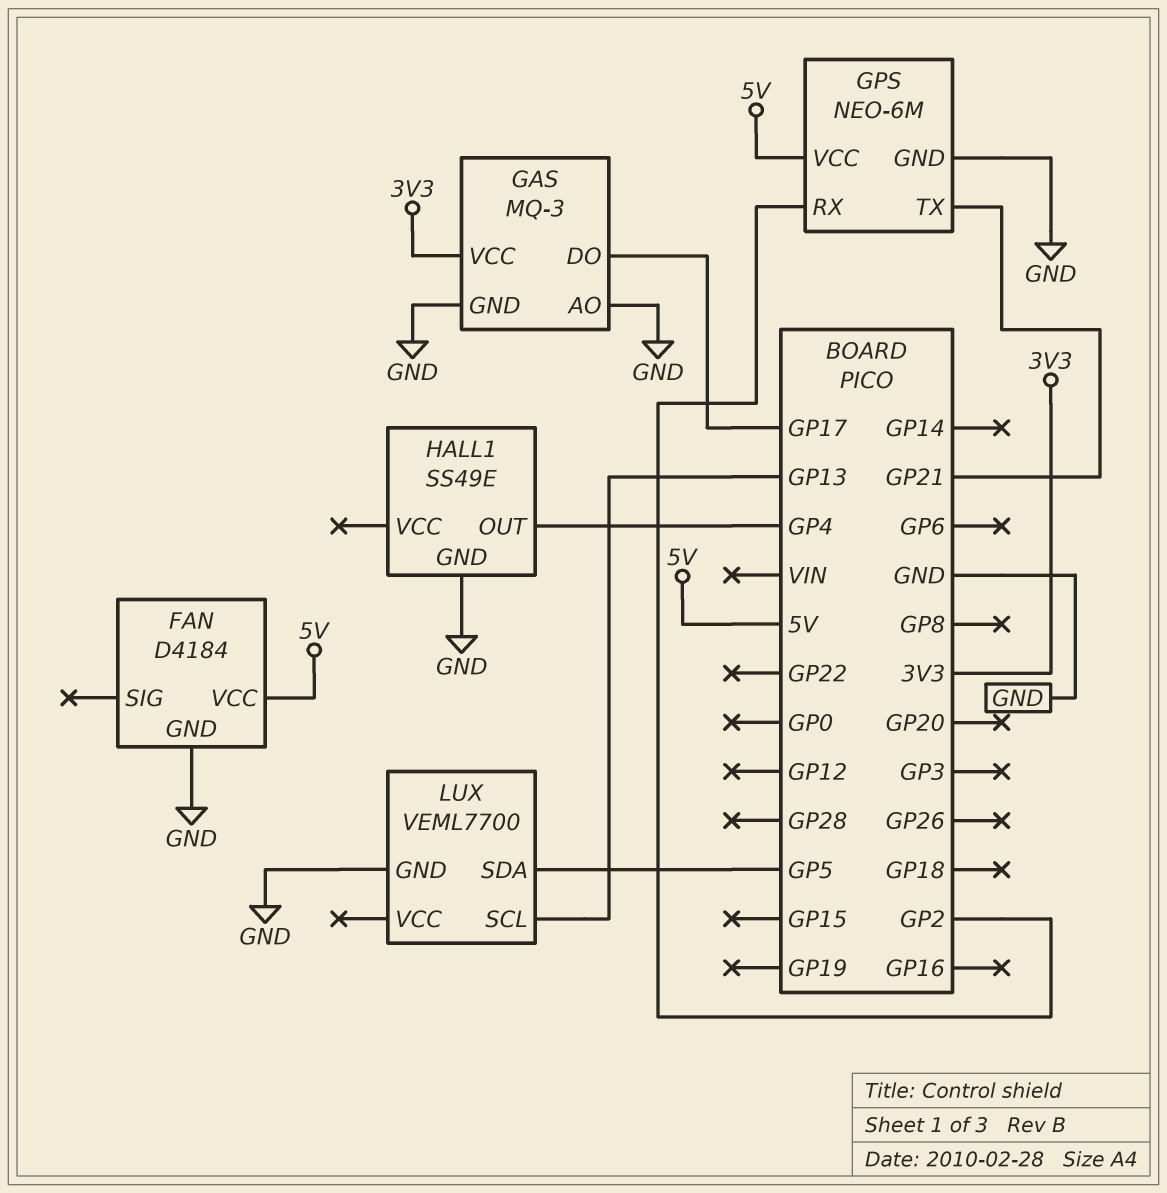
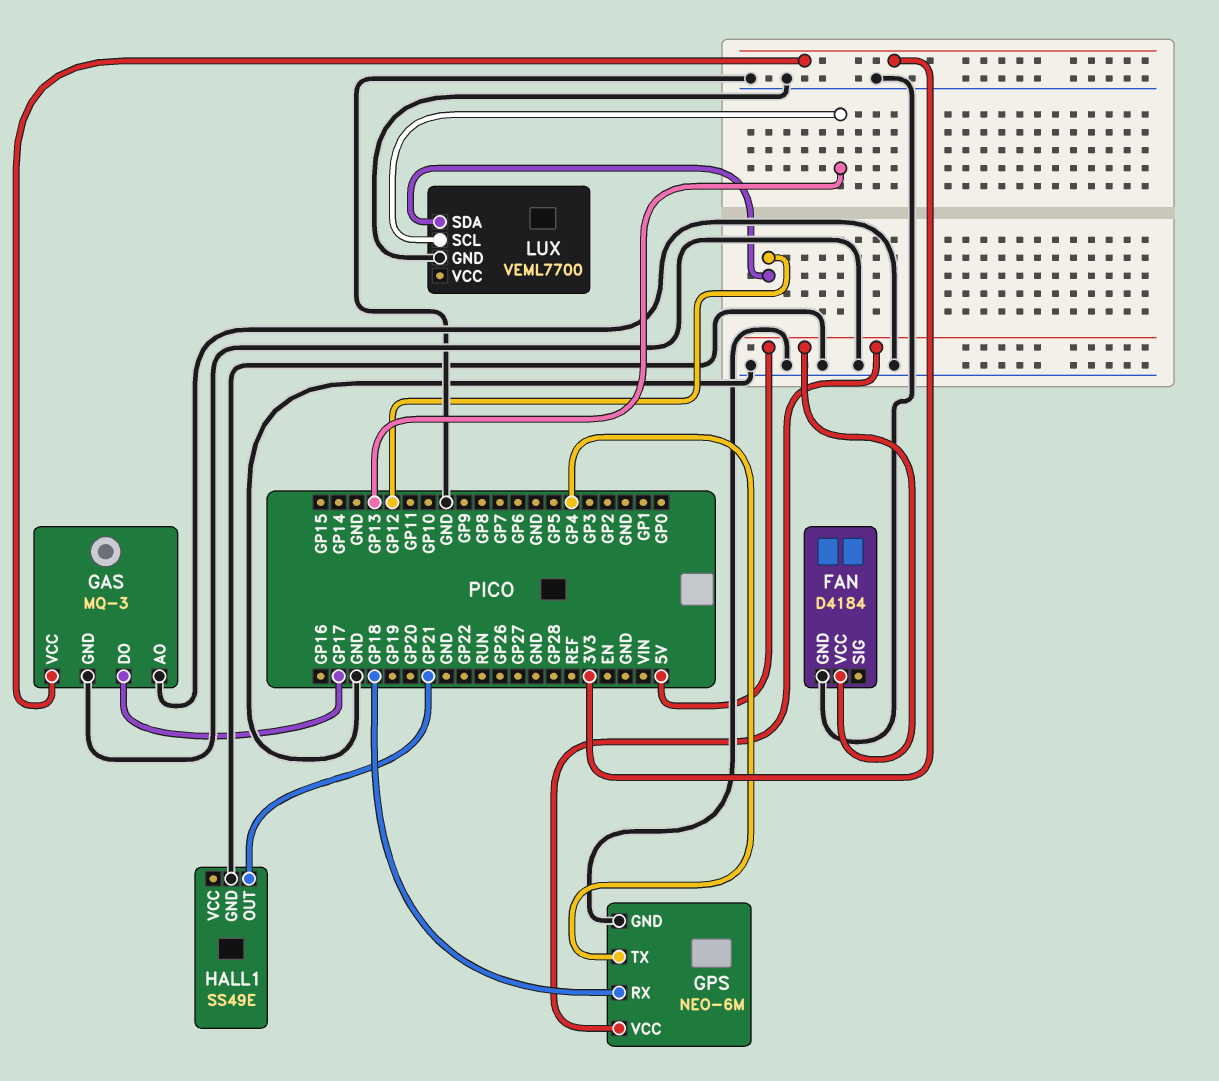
GPS pin RX: GP2 -> GP18
GPS pin TX: GP21 -> GP4
HALL1 pin OUT: GP4 -> GP21
LUX pin SDA: GP5 -> GP12

